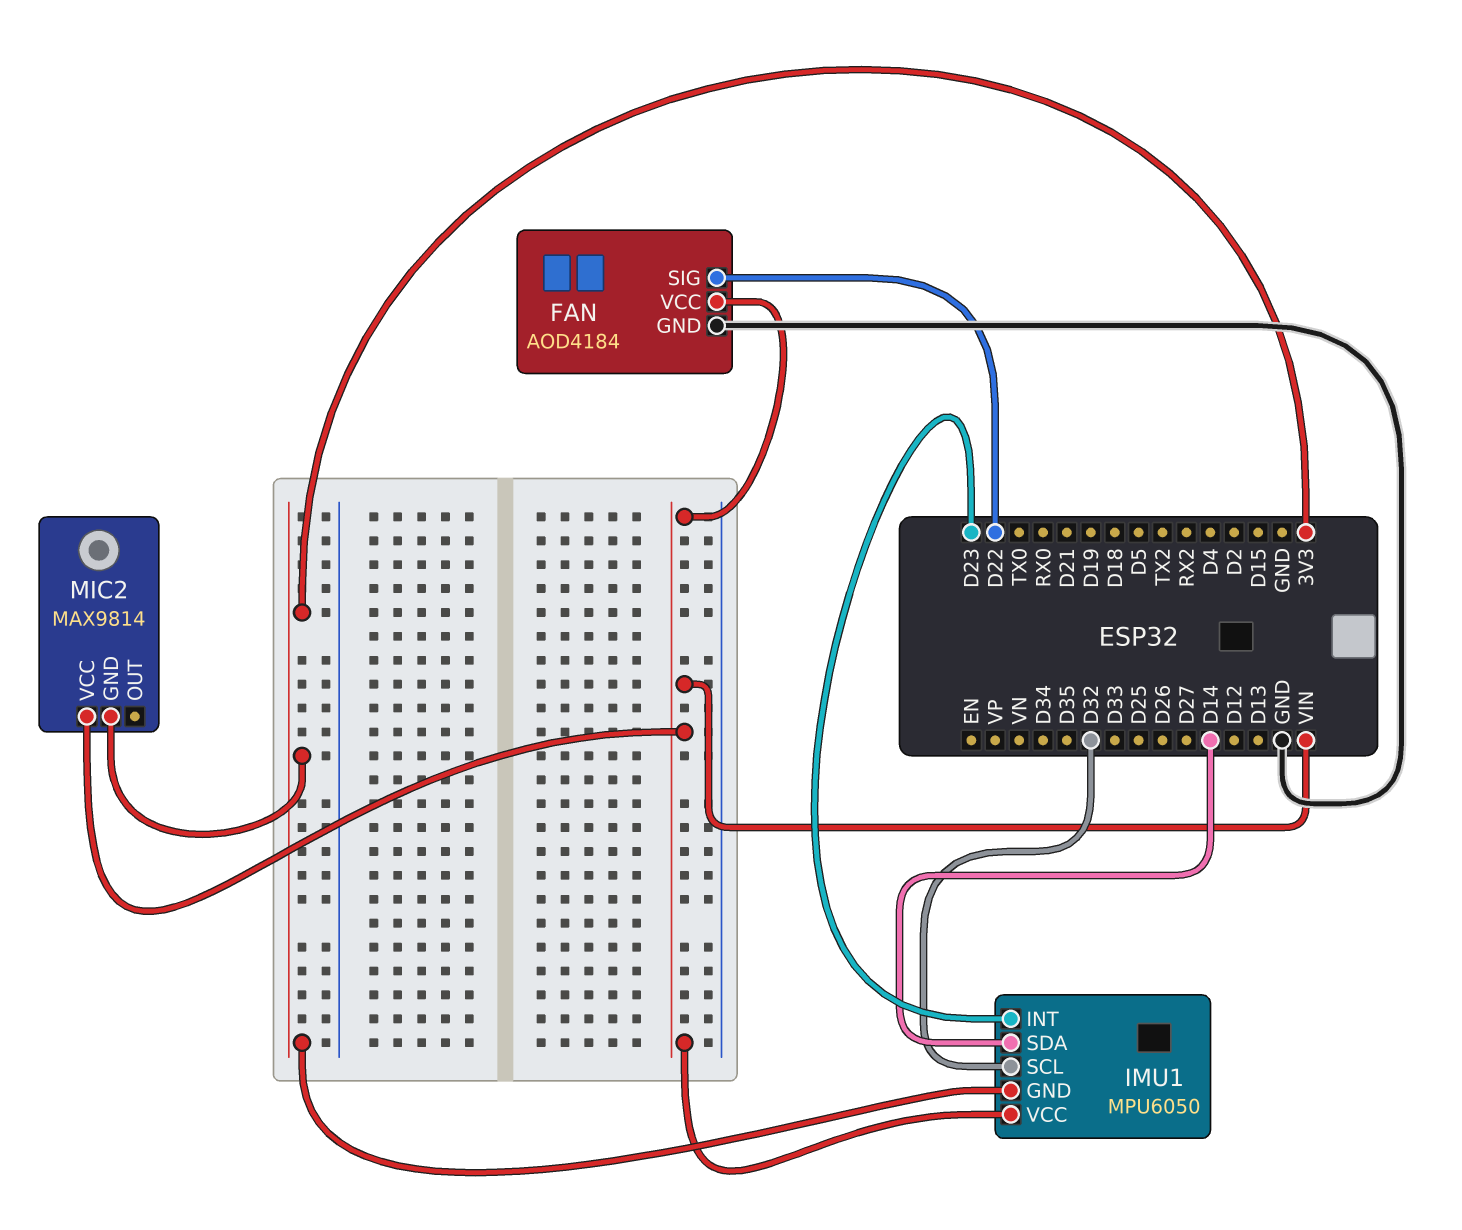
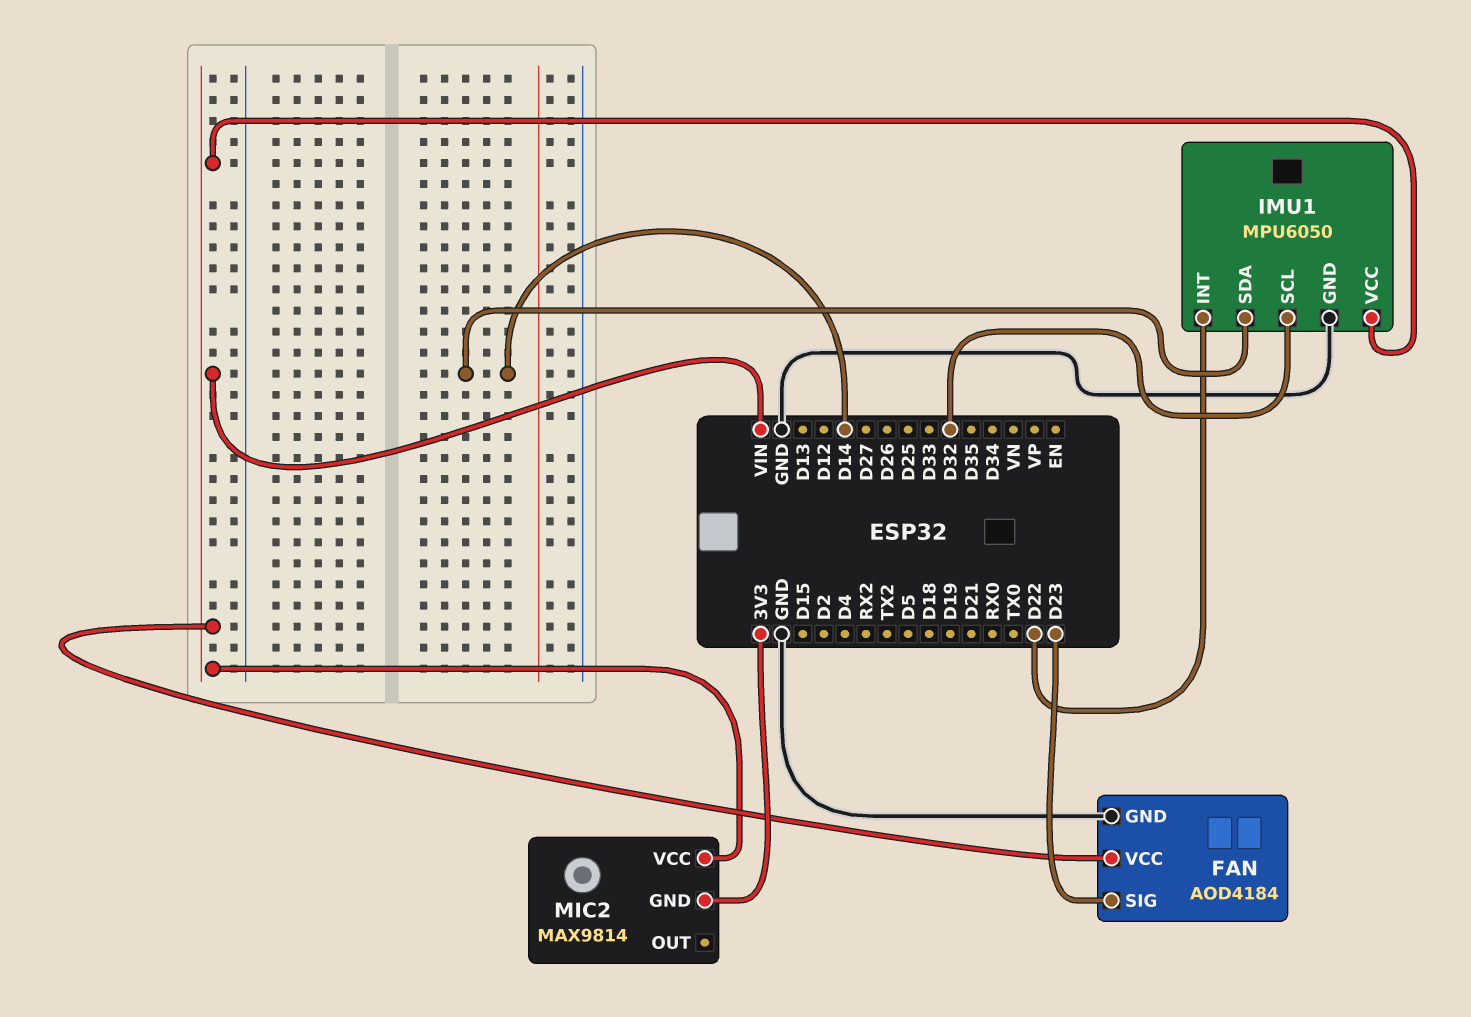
FAN pin SIG: D22 -> D23
IMU1 pin GND: 3V3 -> GND
IMU1 pin INT: D23 -> D22

